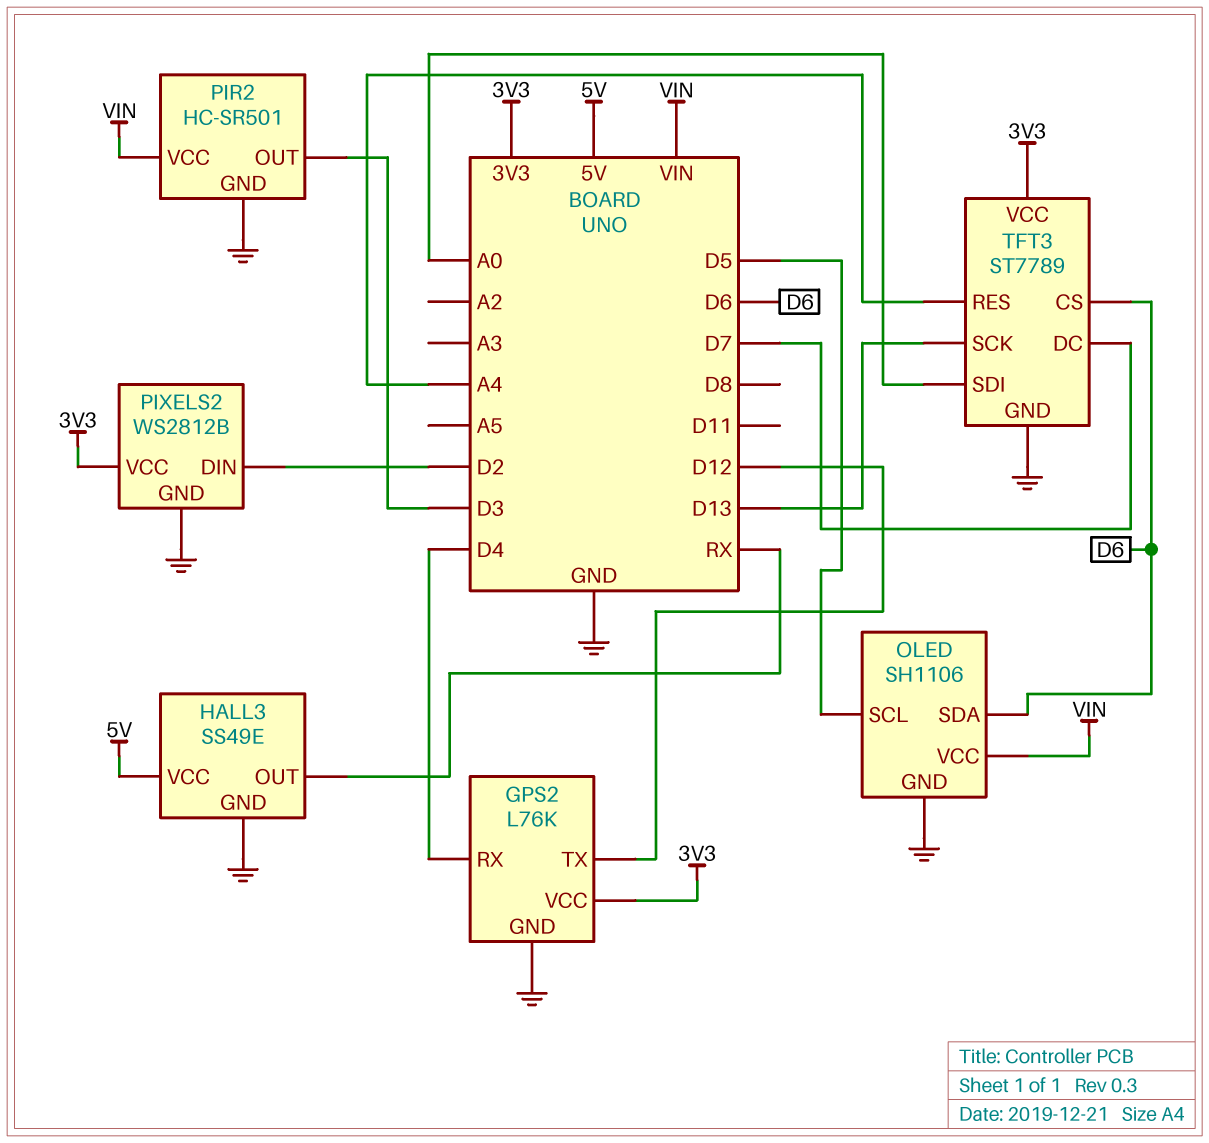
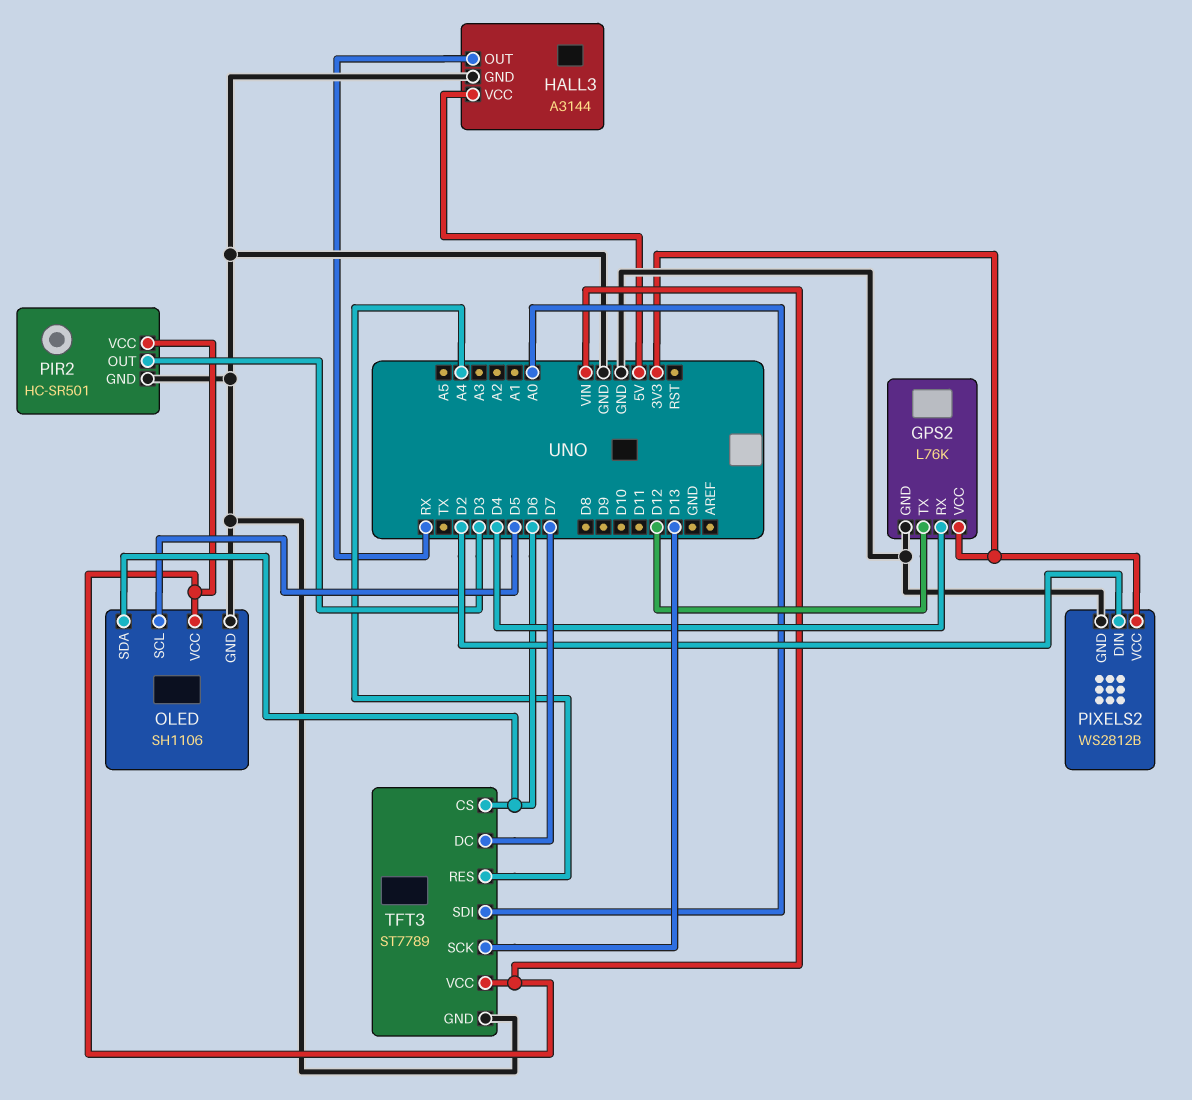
HALL3: SS49E -> A3144
TFT3 pin VCC: 3V3 -> VIN

